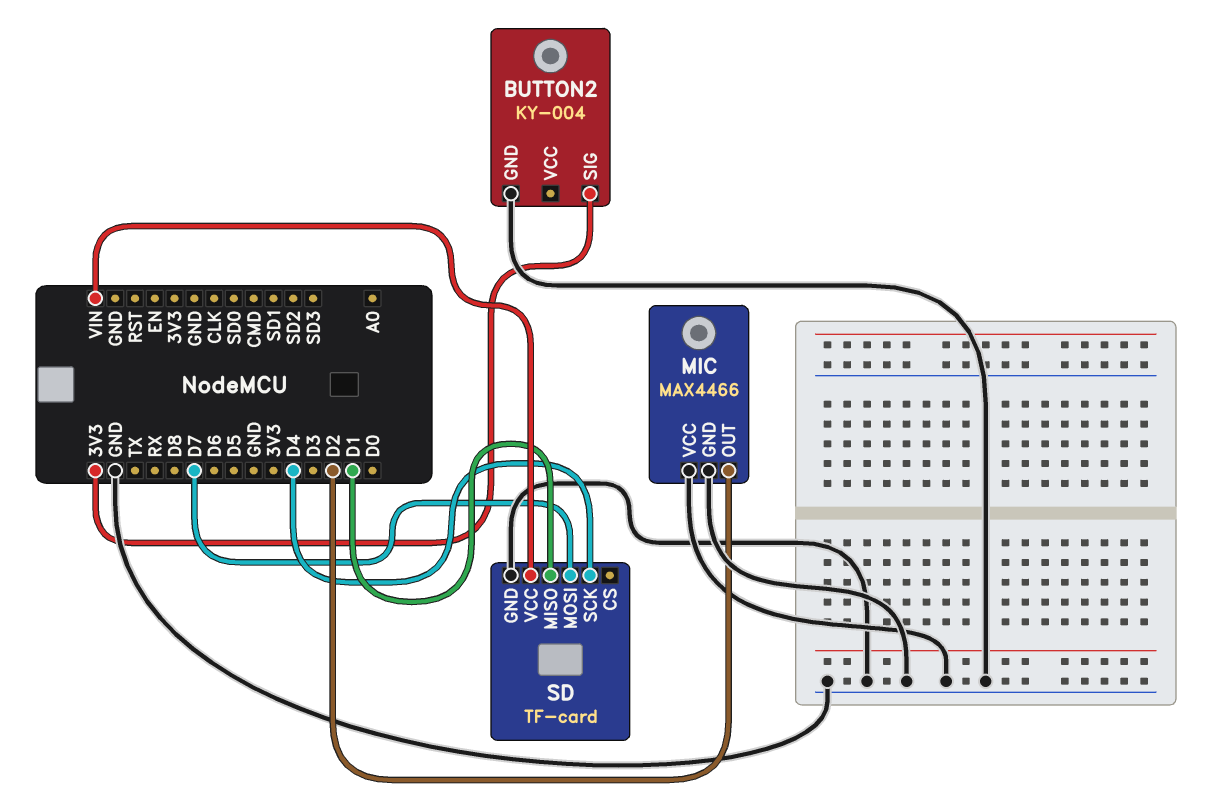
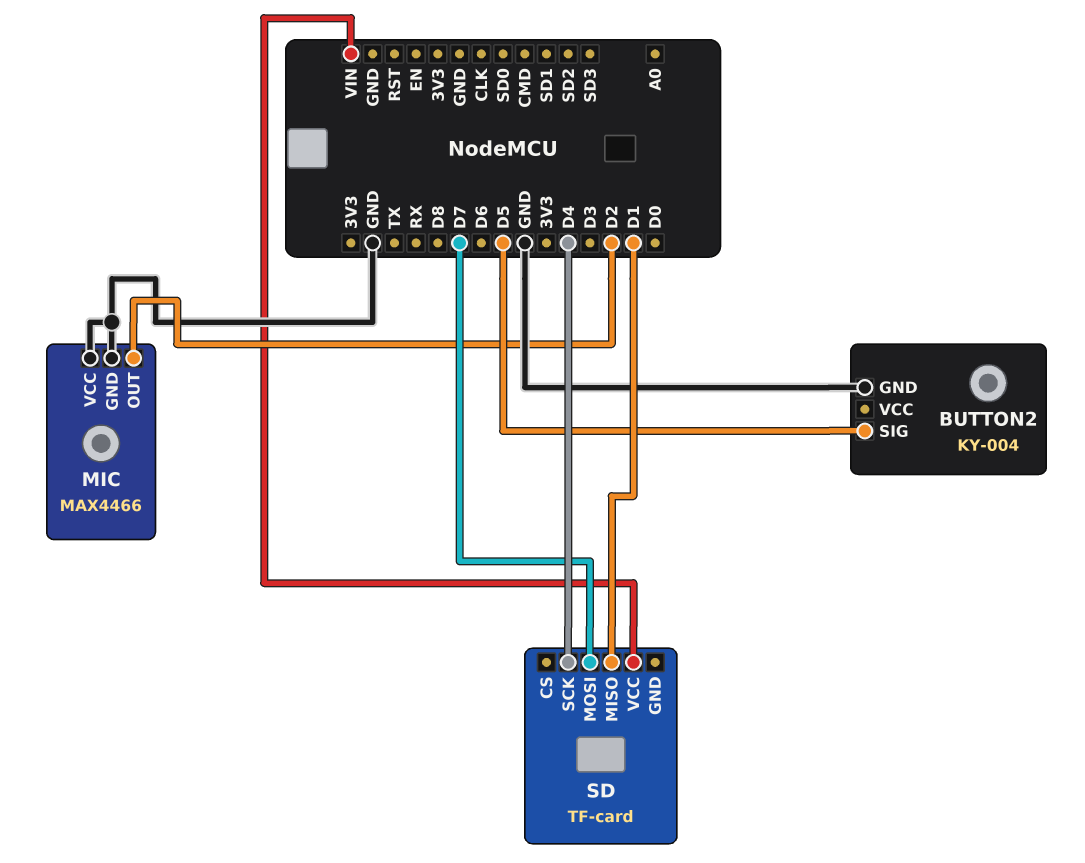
BUTTON2 pin SIG: 3V3 -> D5
SD pin GND: GND -> none

